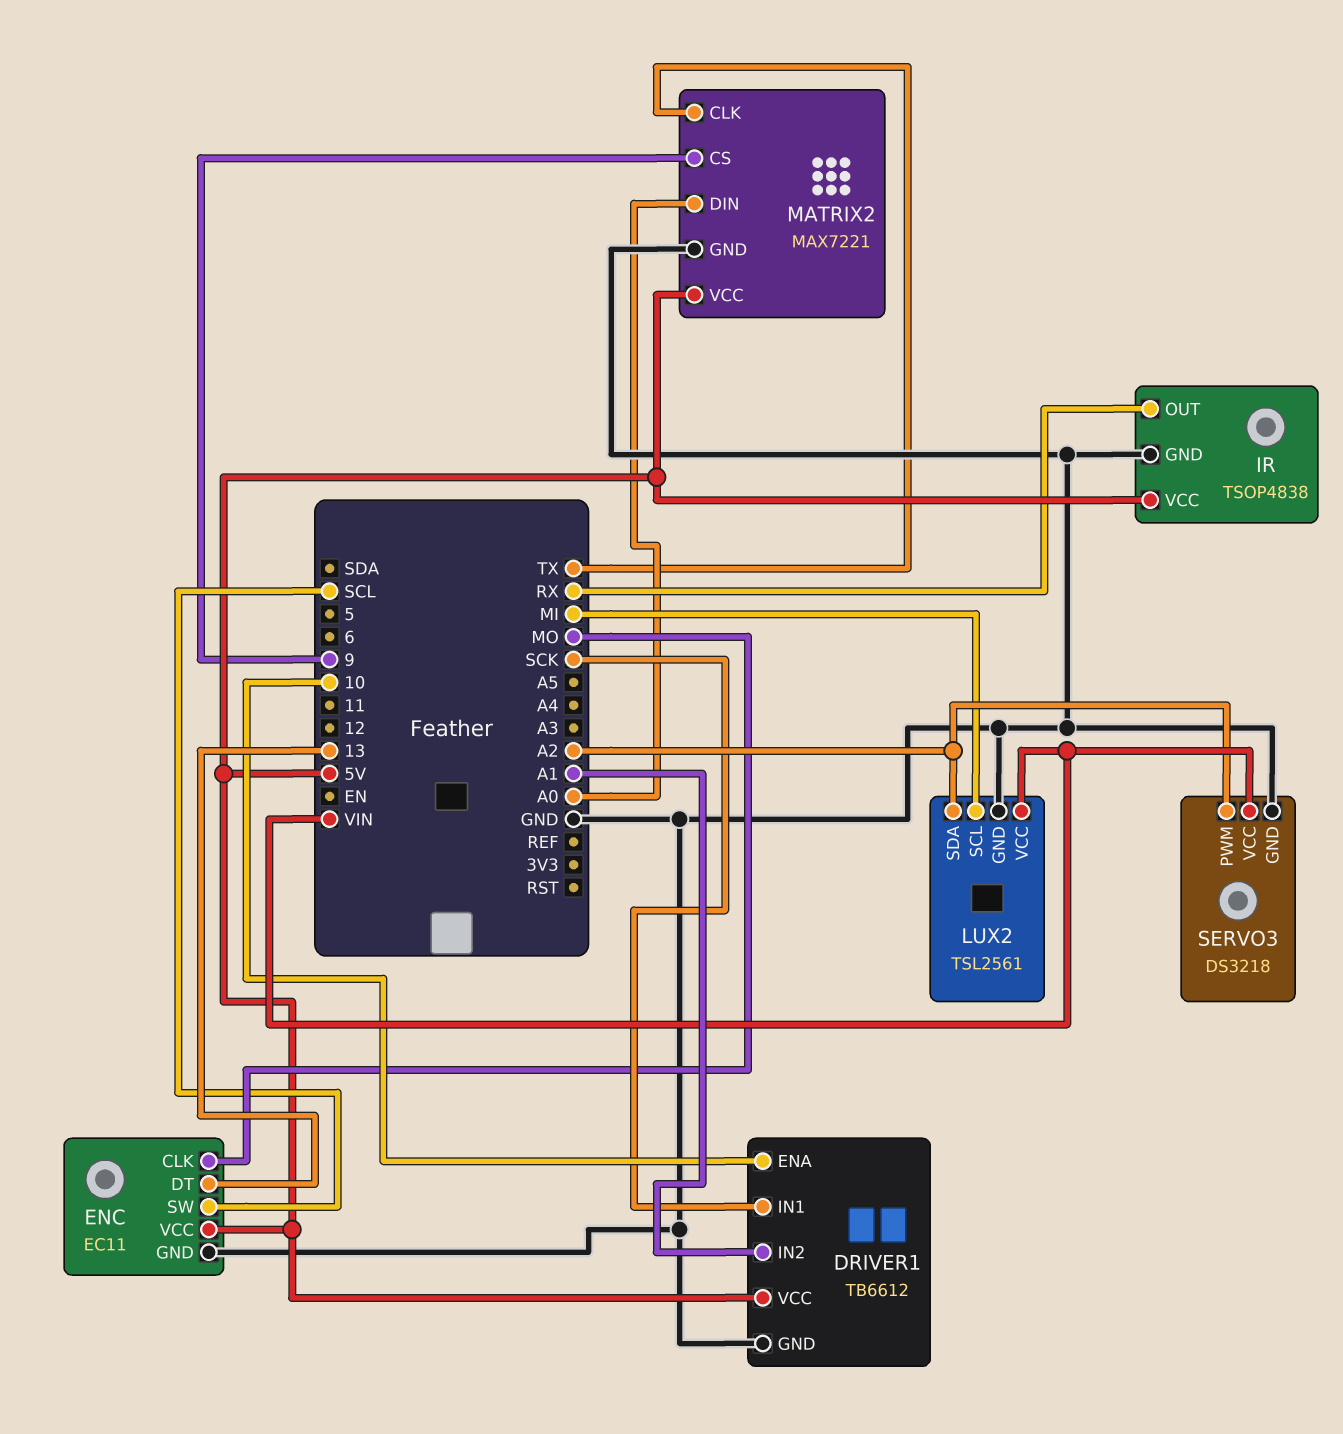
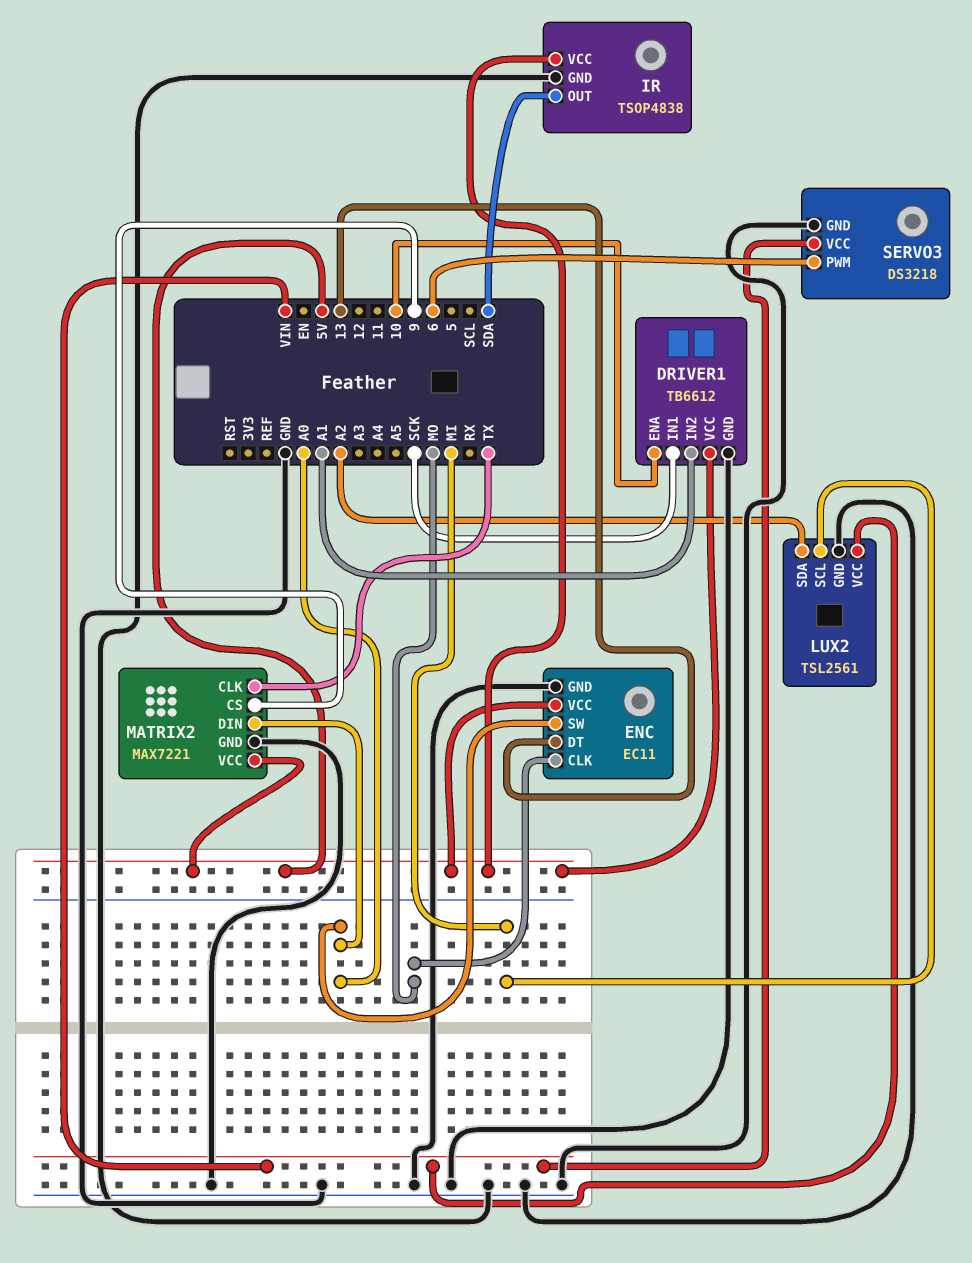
ENC pin SW: SCL -> A0
IR pin OUT: RX -> SDA
SERVO3 pin PWM: A2 -> 6

